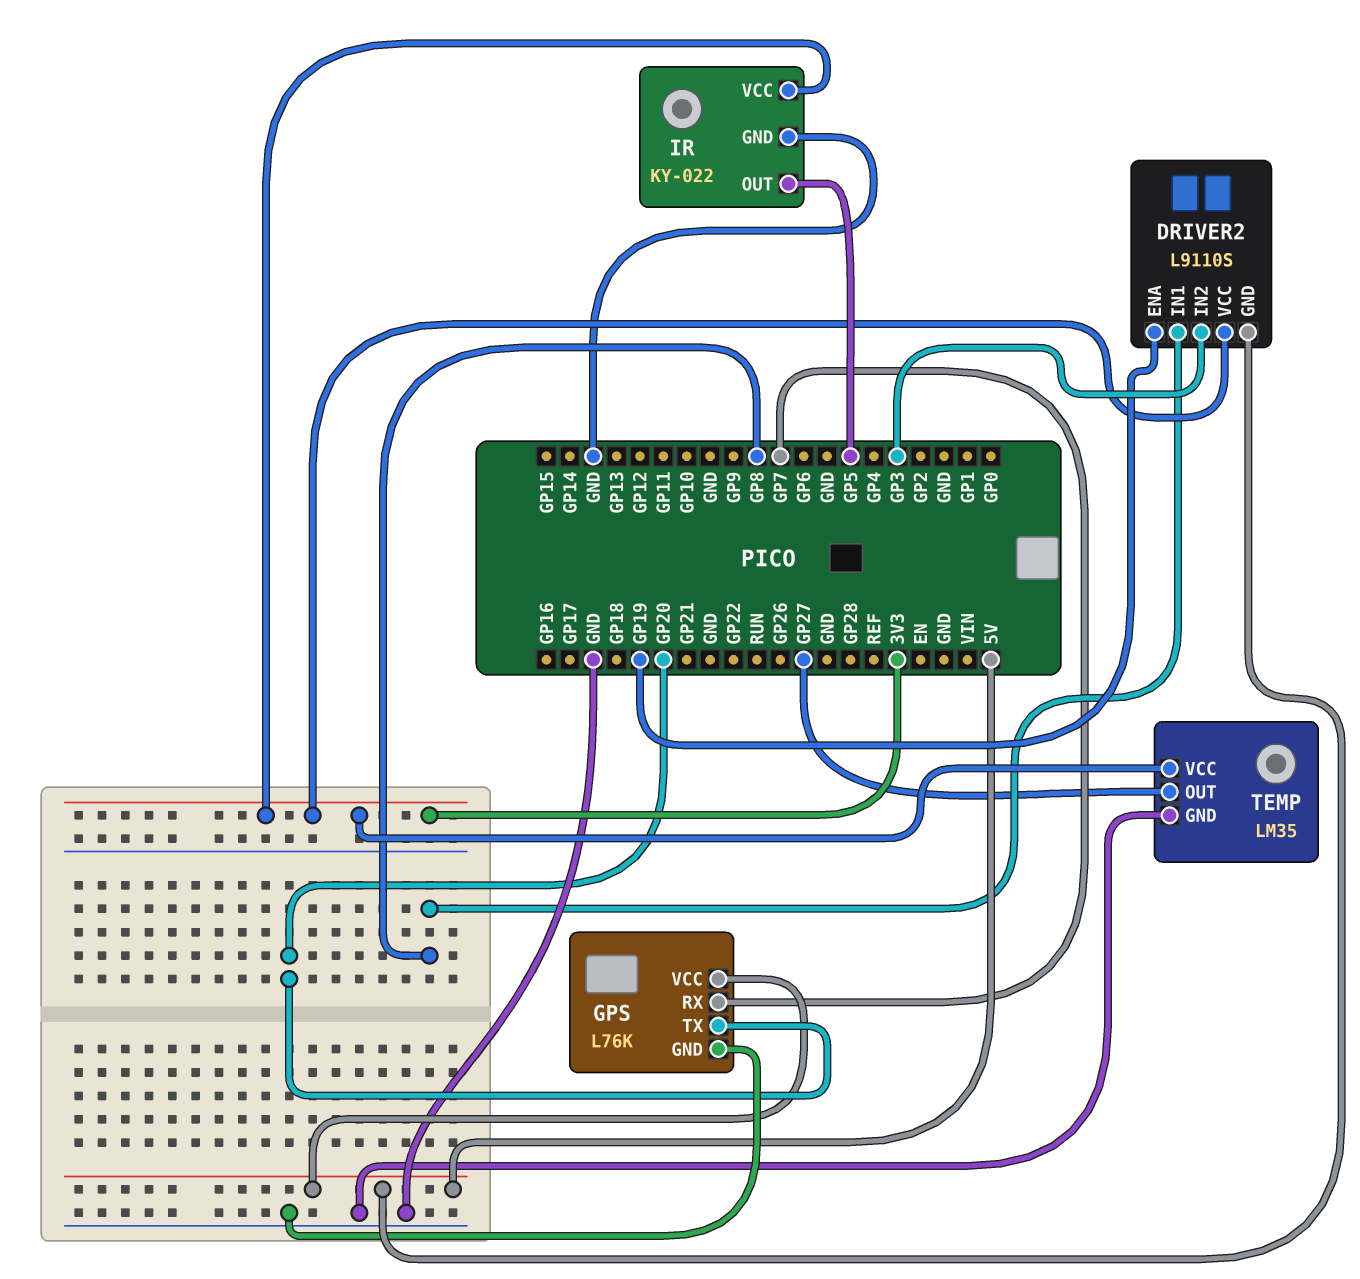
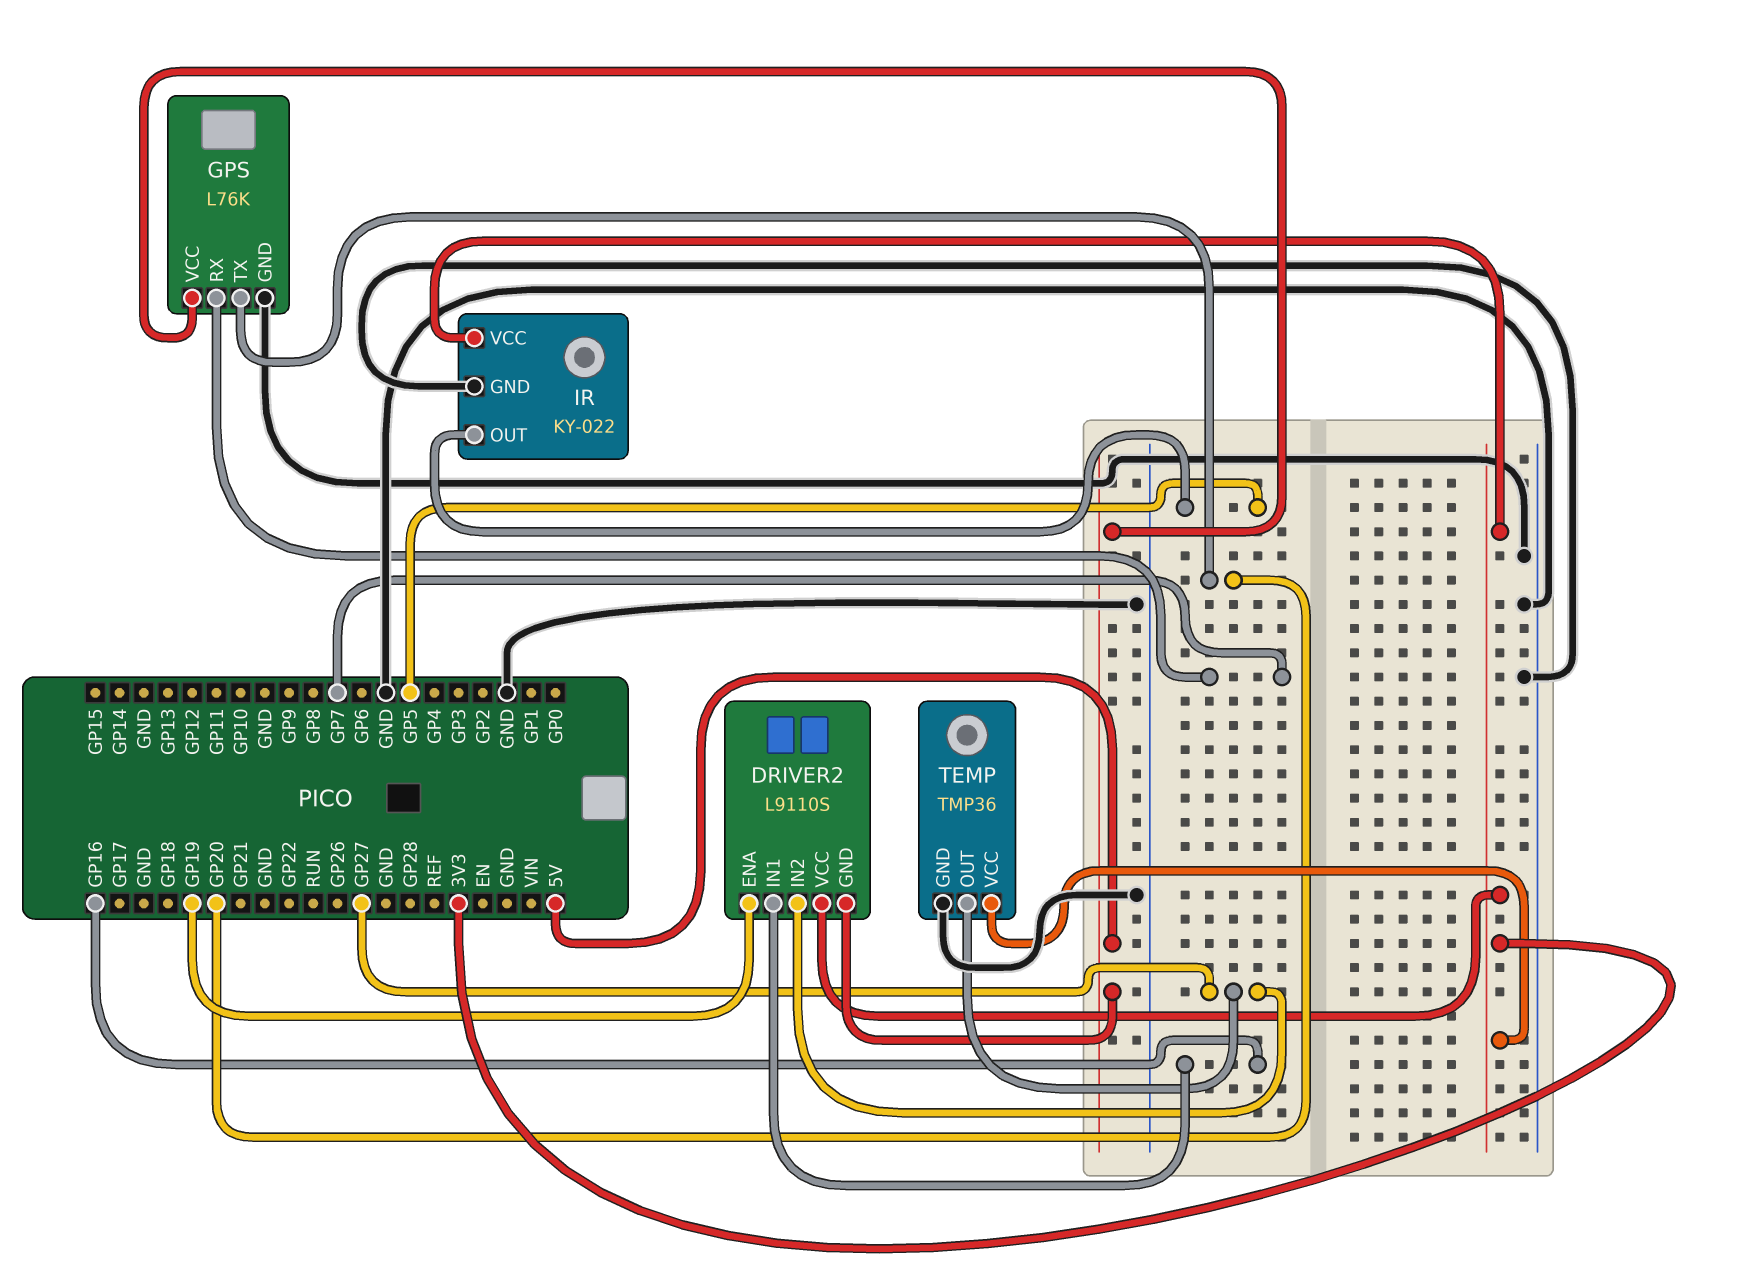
DRIVER2 pin IN1: GP8 -> GP16
DRIVER2 pin IN2: GP3 -> GP27
TEMP: LM35 -> TMP36

